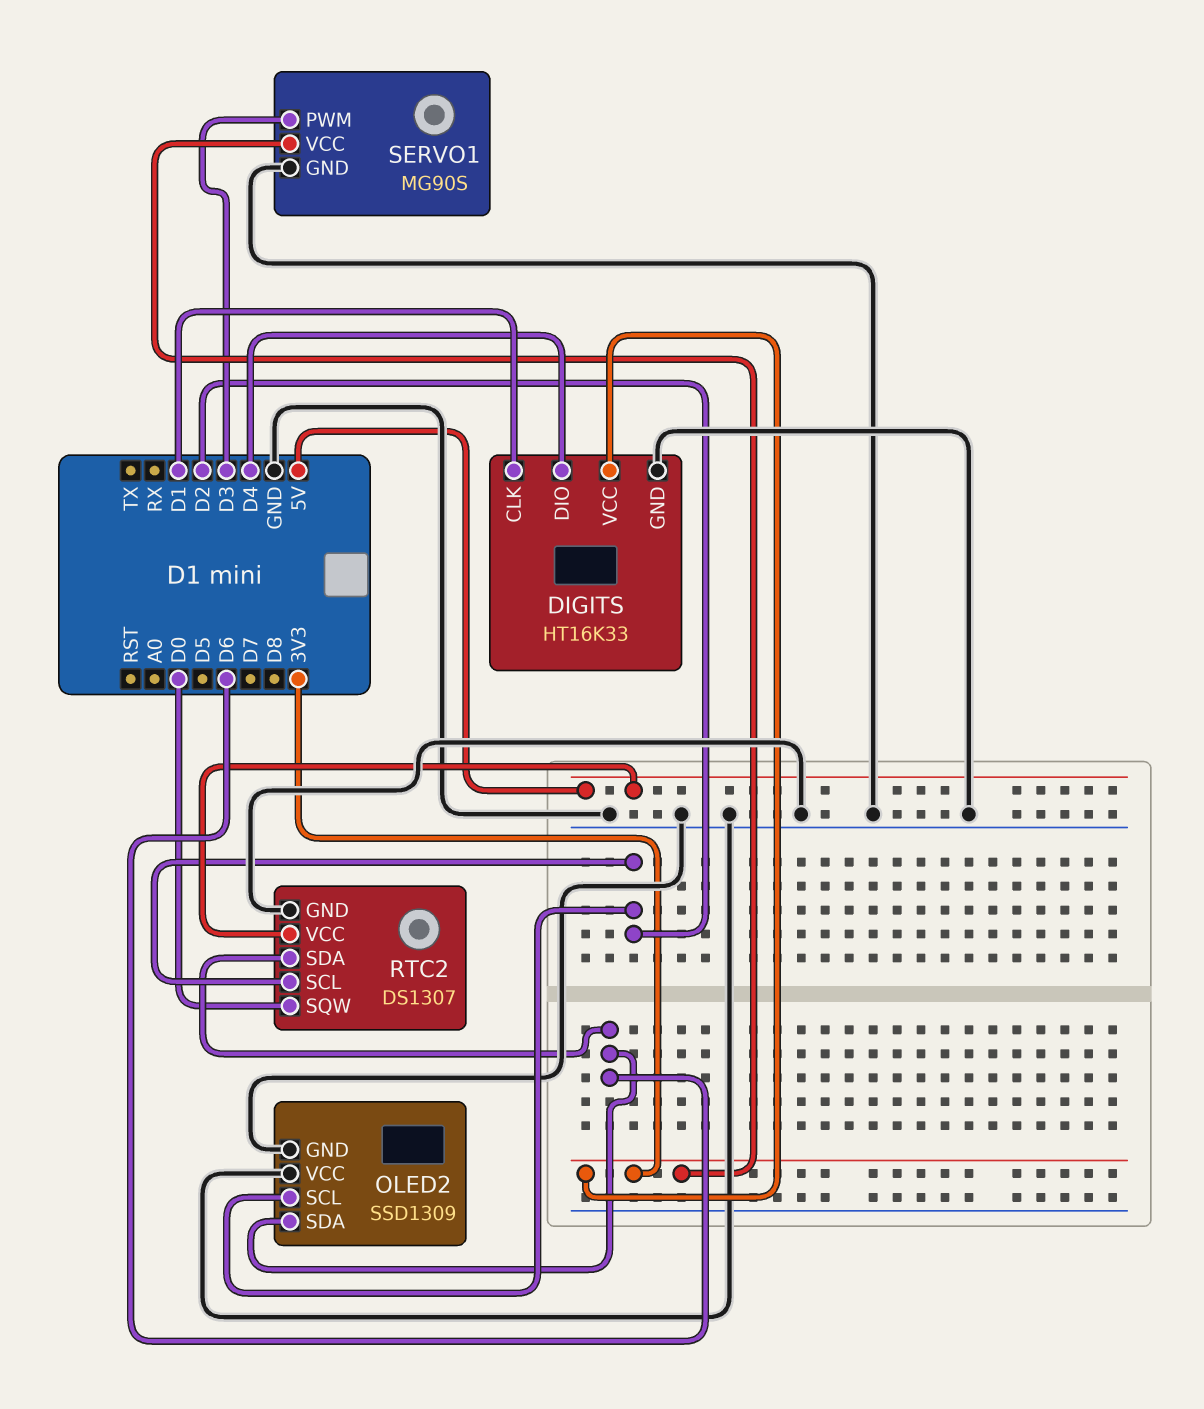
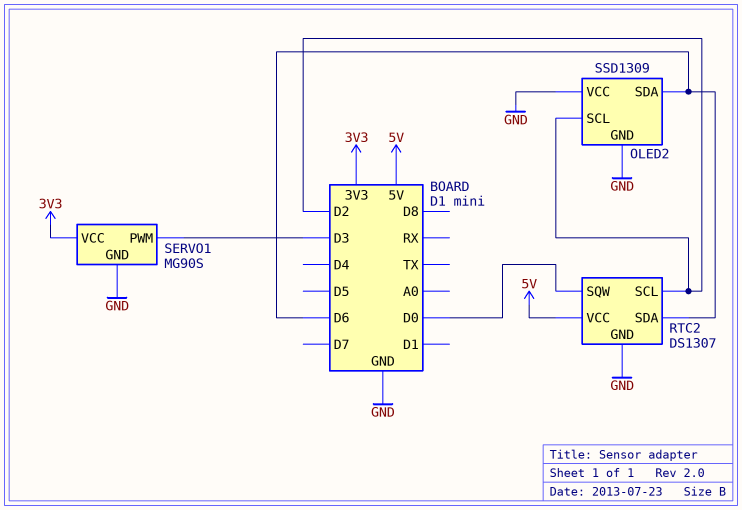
DIGITS: HT16K33 -> none
DIGITS pin CLK: D1 -> none
DIGITS pin DIO: D4 -> none
DIGITS pin GND: GND -> none
DIGITS pin VCC: 3V3 -> none

